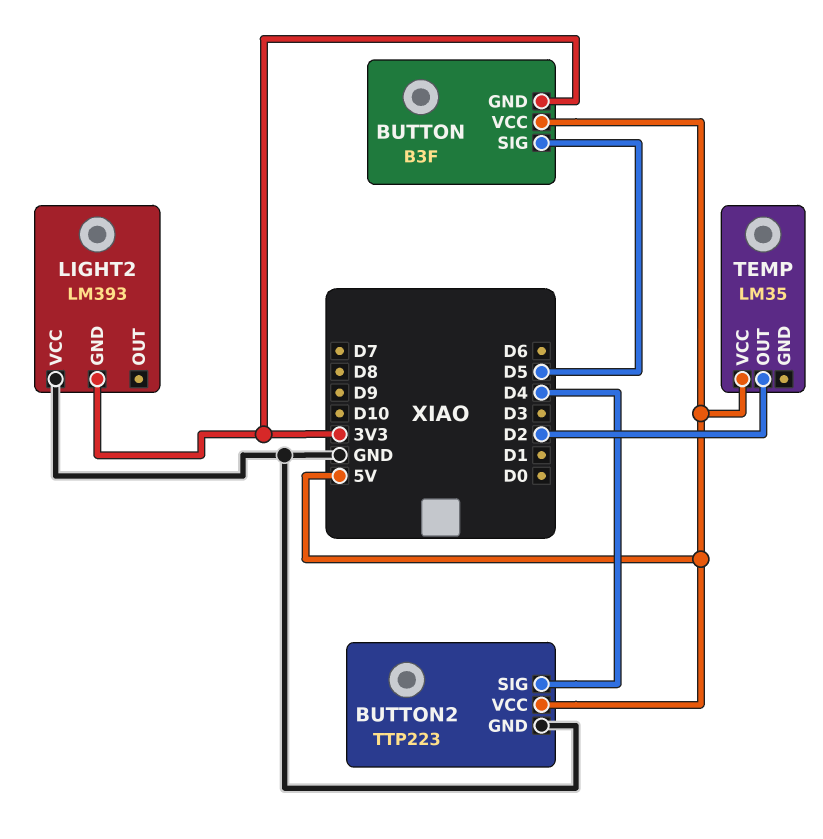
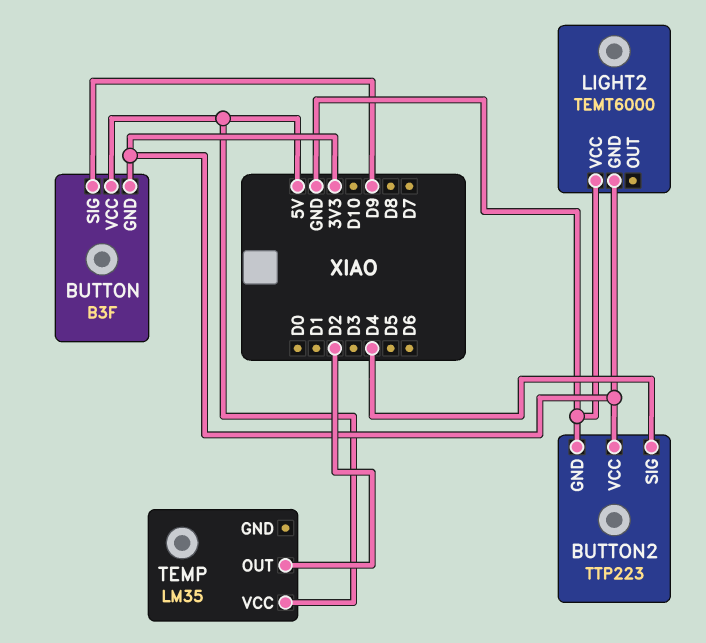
BUTTON pin SIG: D5 -> D9
BUTTON2 pin VCC: 5V -> 3V3
LIGHT2: LM393 -> TEMT6000

